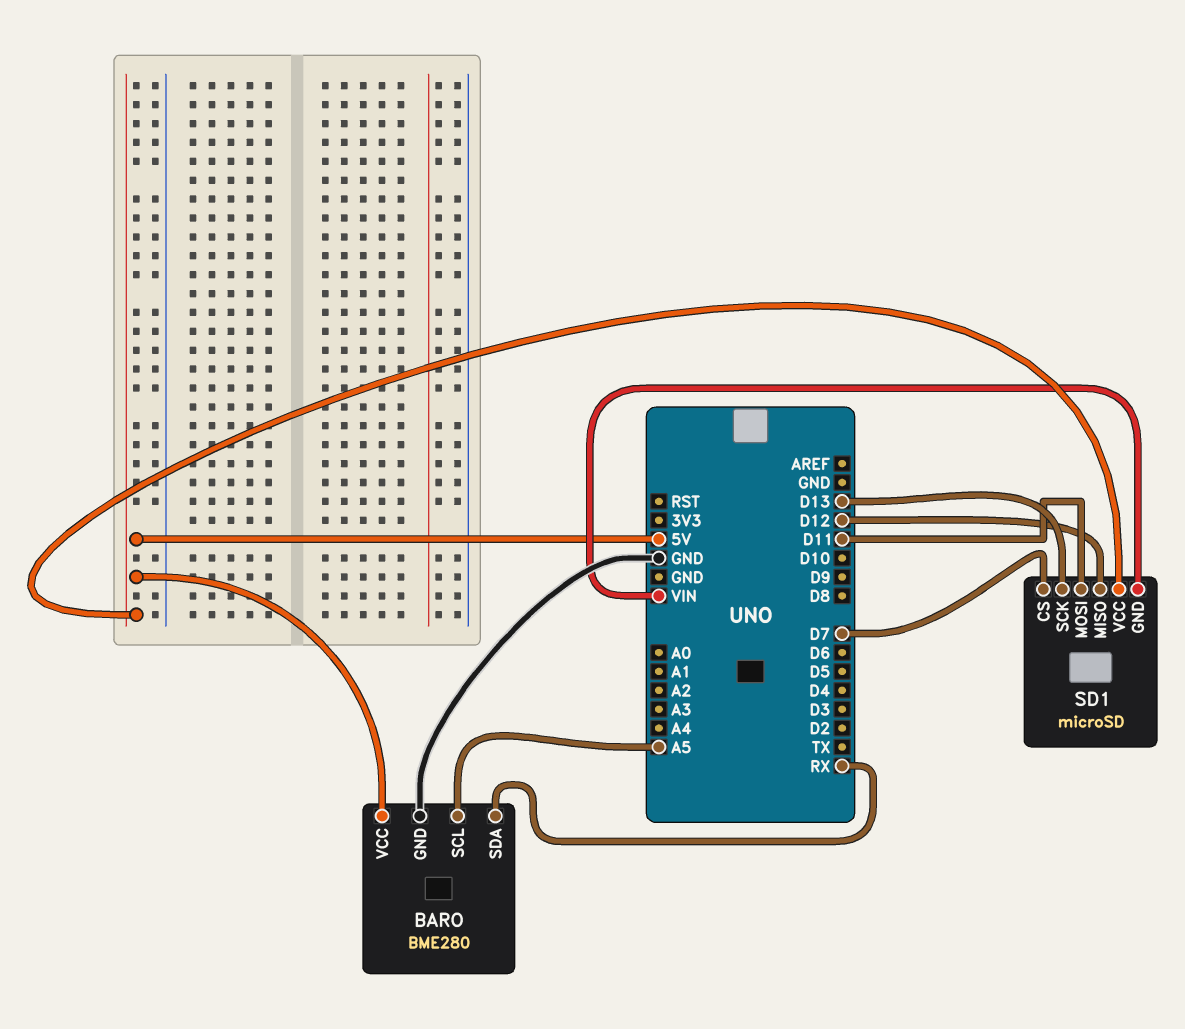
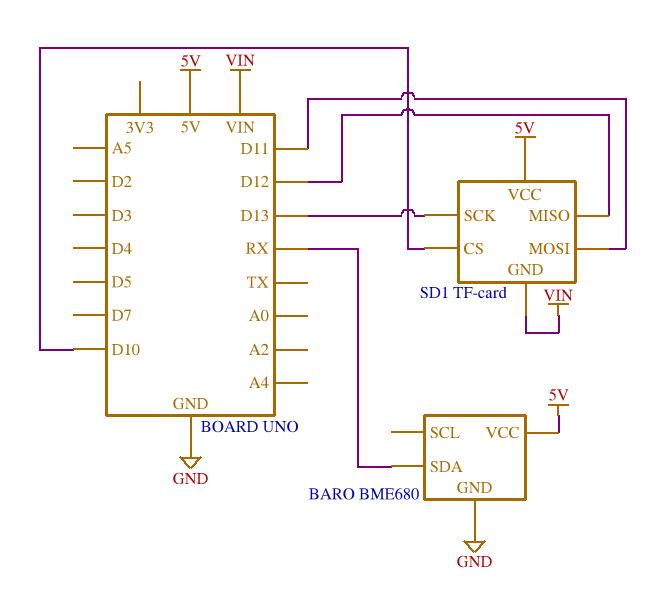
BARO: BME280 -> BME680
BARO pin SCL: A5 -> none
SD1: microSD -> TF-card
SD1 pin CS: D7 -> D10

